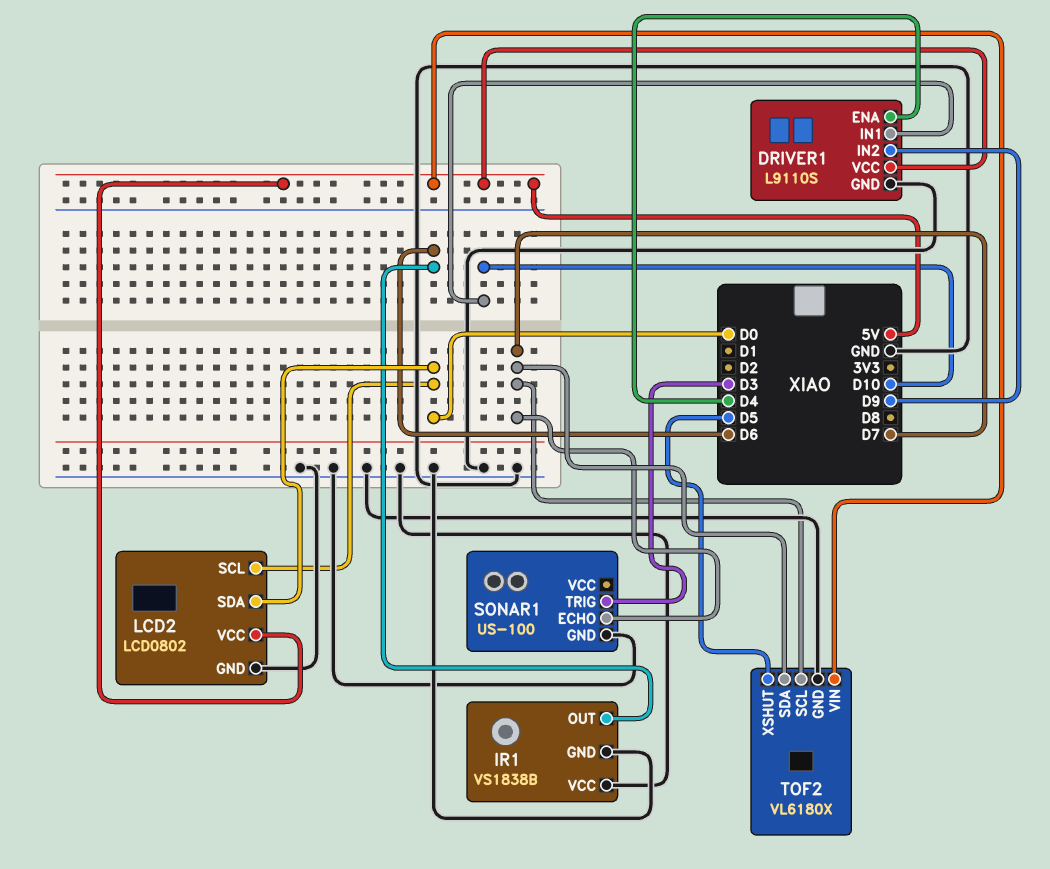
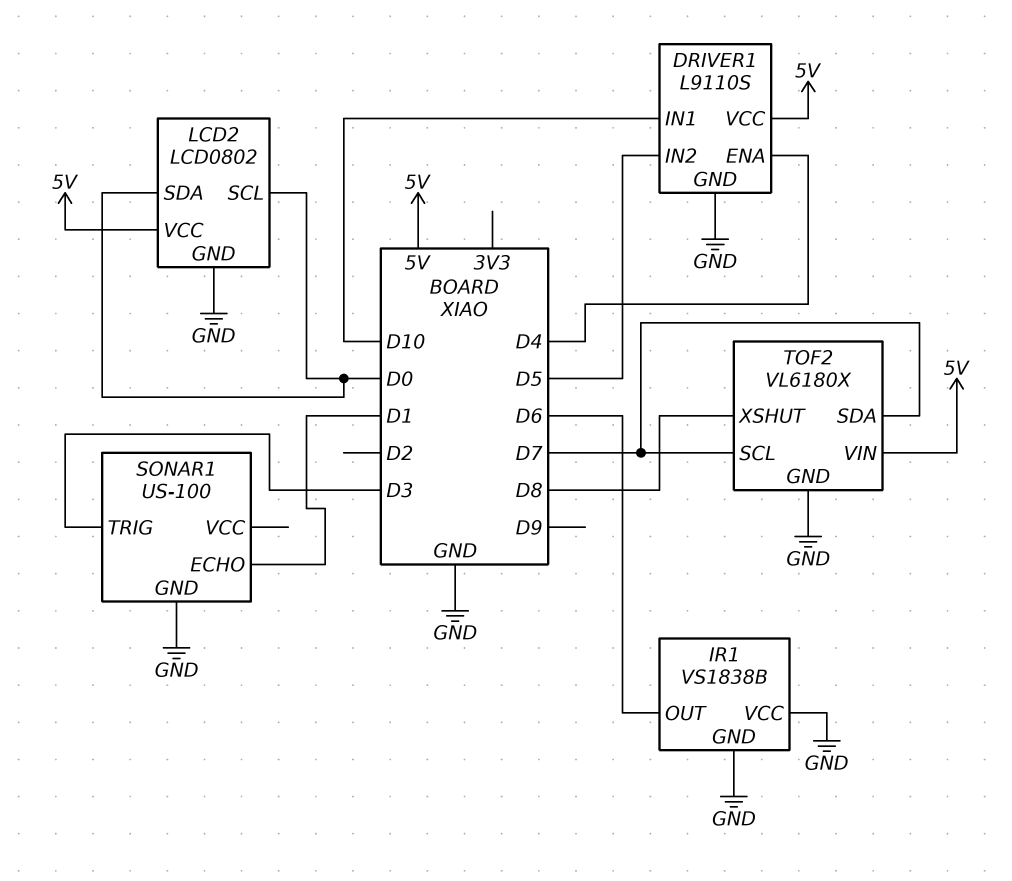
DRIVER1 pin IN2: D9 -> D5
SONAR1 pin ECHO: D7 -> D1
TOF2 pin XSHUT: D5 -> D8

